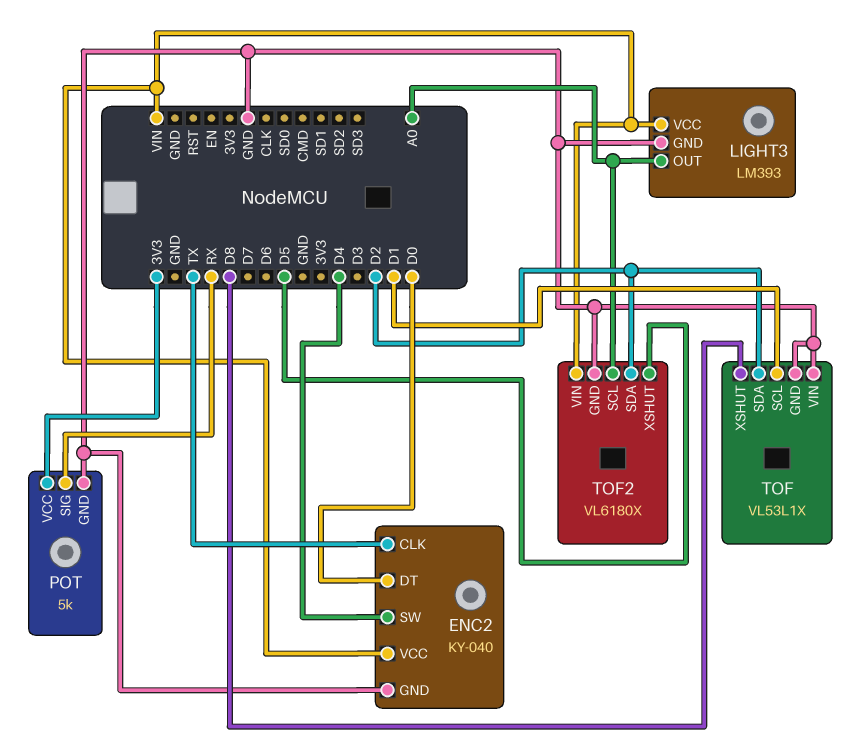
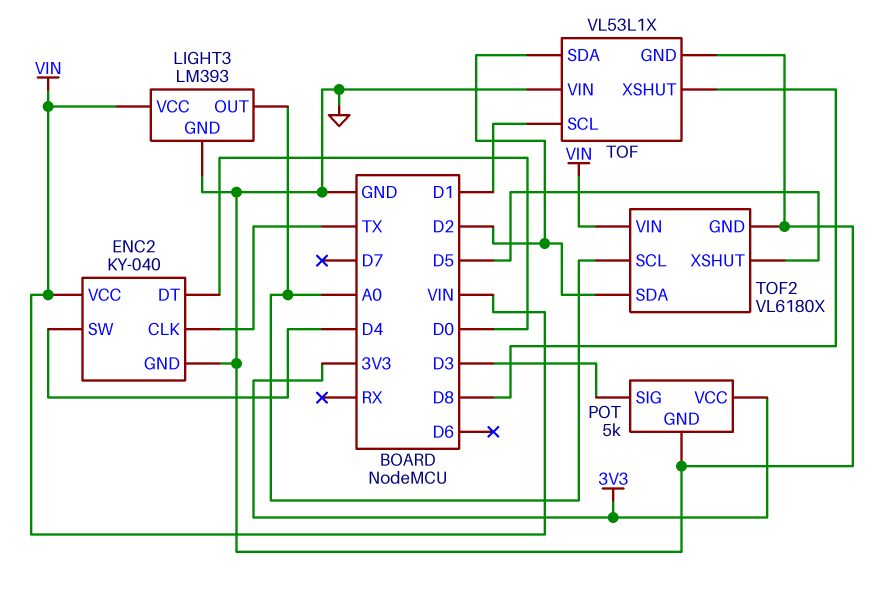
POT pin SIG: RX -> D3

